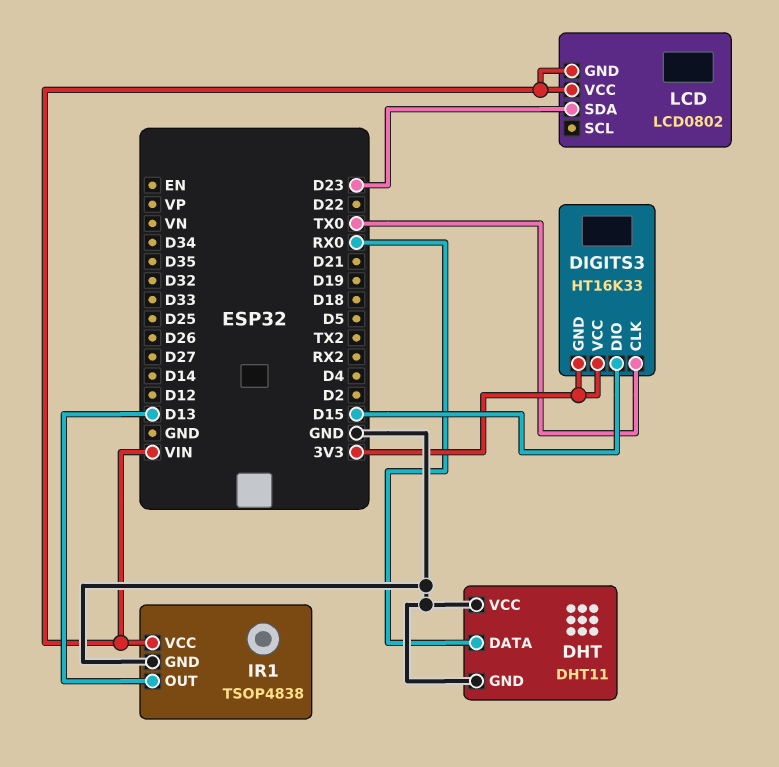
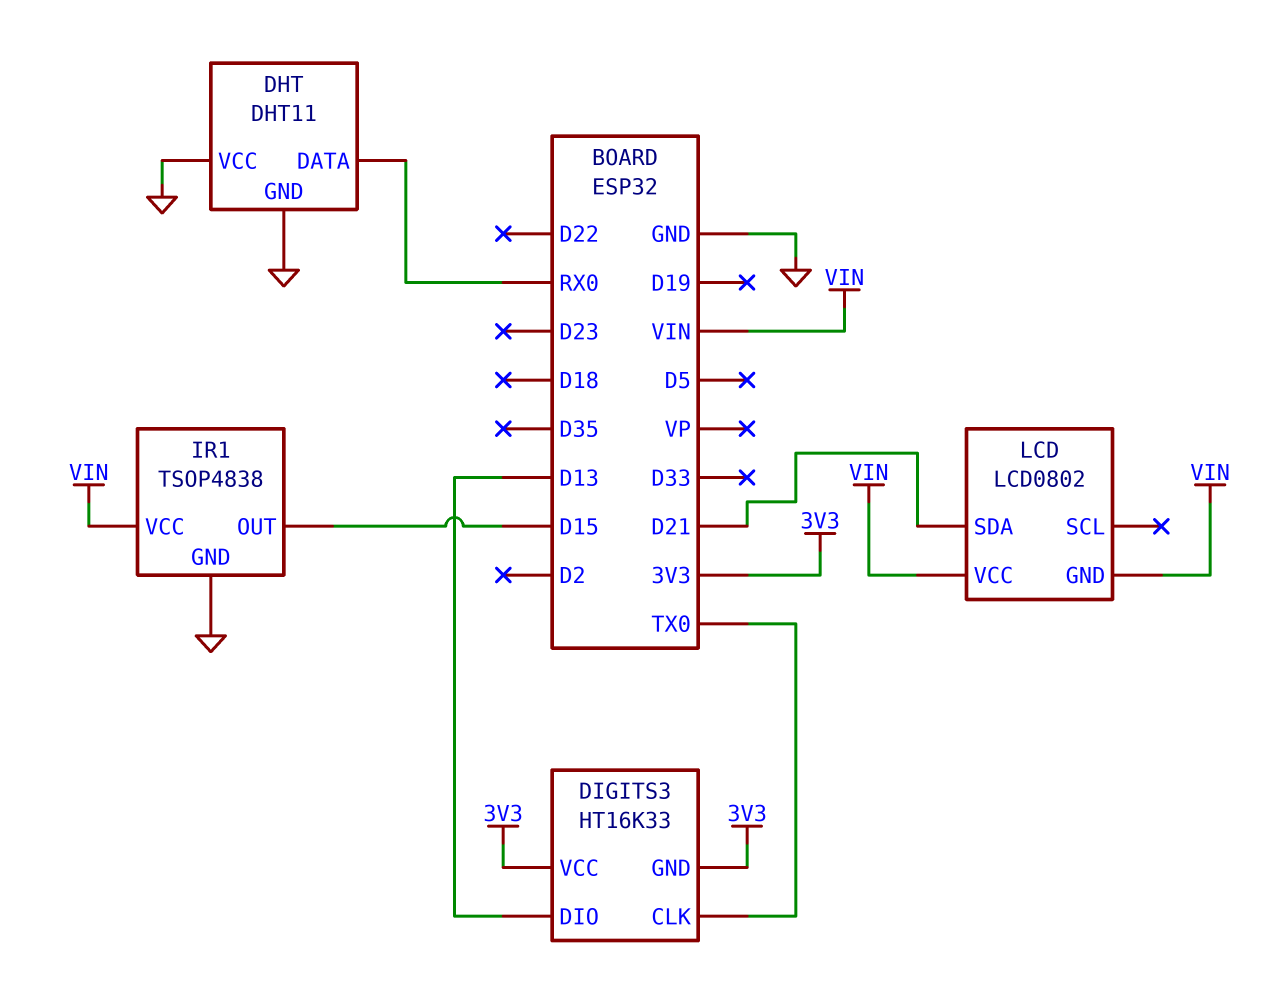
DIGITS3 pin DIO: D15 -> D13
IR1 pin OUT: D13 -> D15
LCD pin SDA: D23 -> D21

